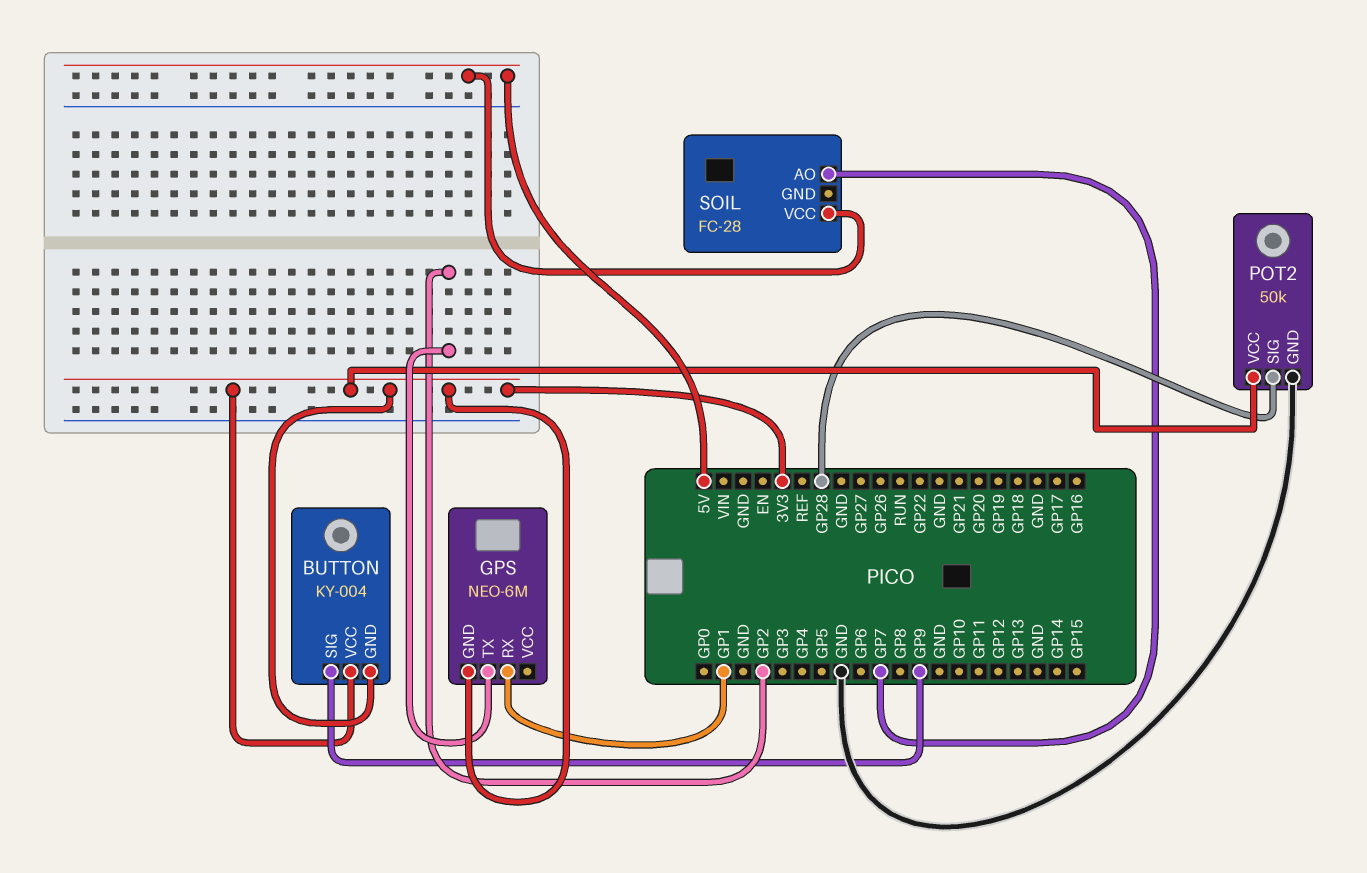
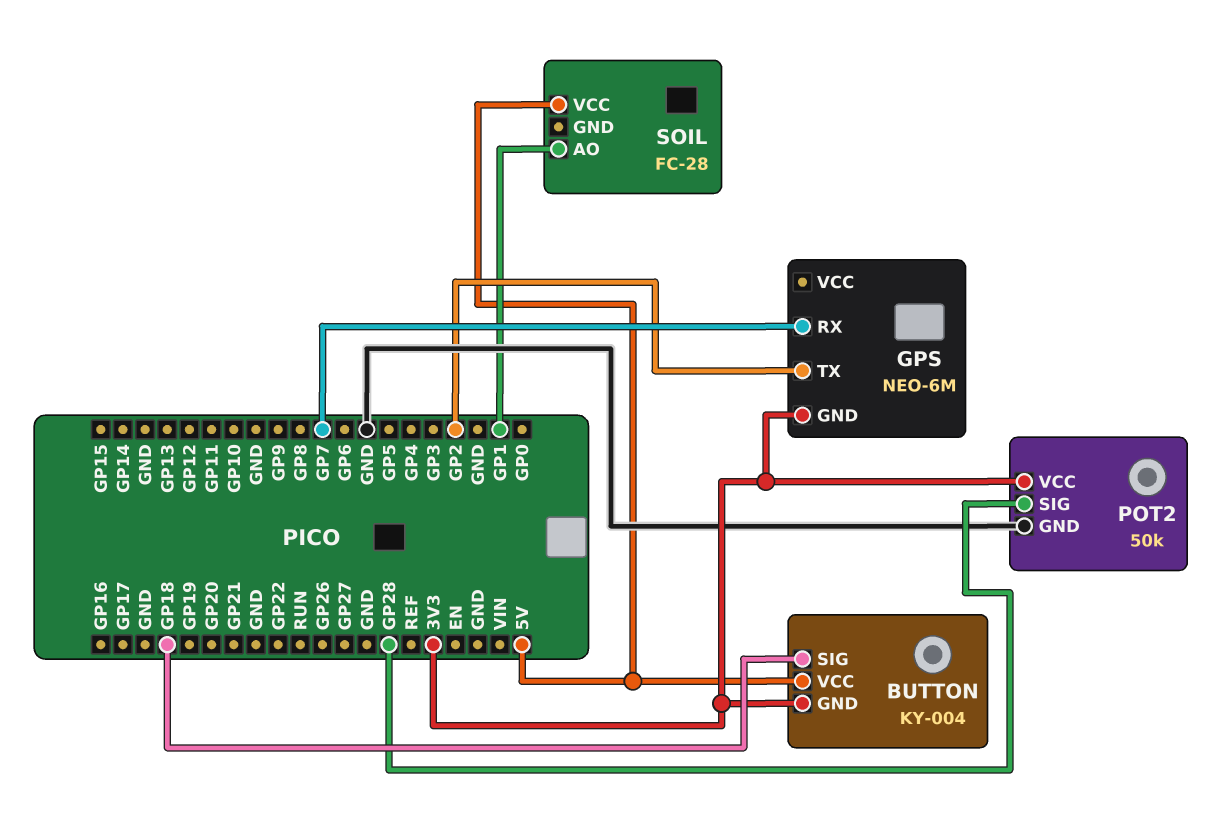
BUTTON pin SIG: GP9 -> GP18
BUTTON pin VCC: 3V3 -> 5V
GPS pin RX: GP1 -> GP7
SOIL pin AO: GP7 -> GP1

